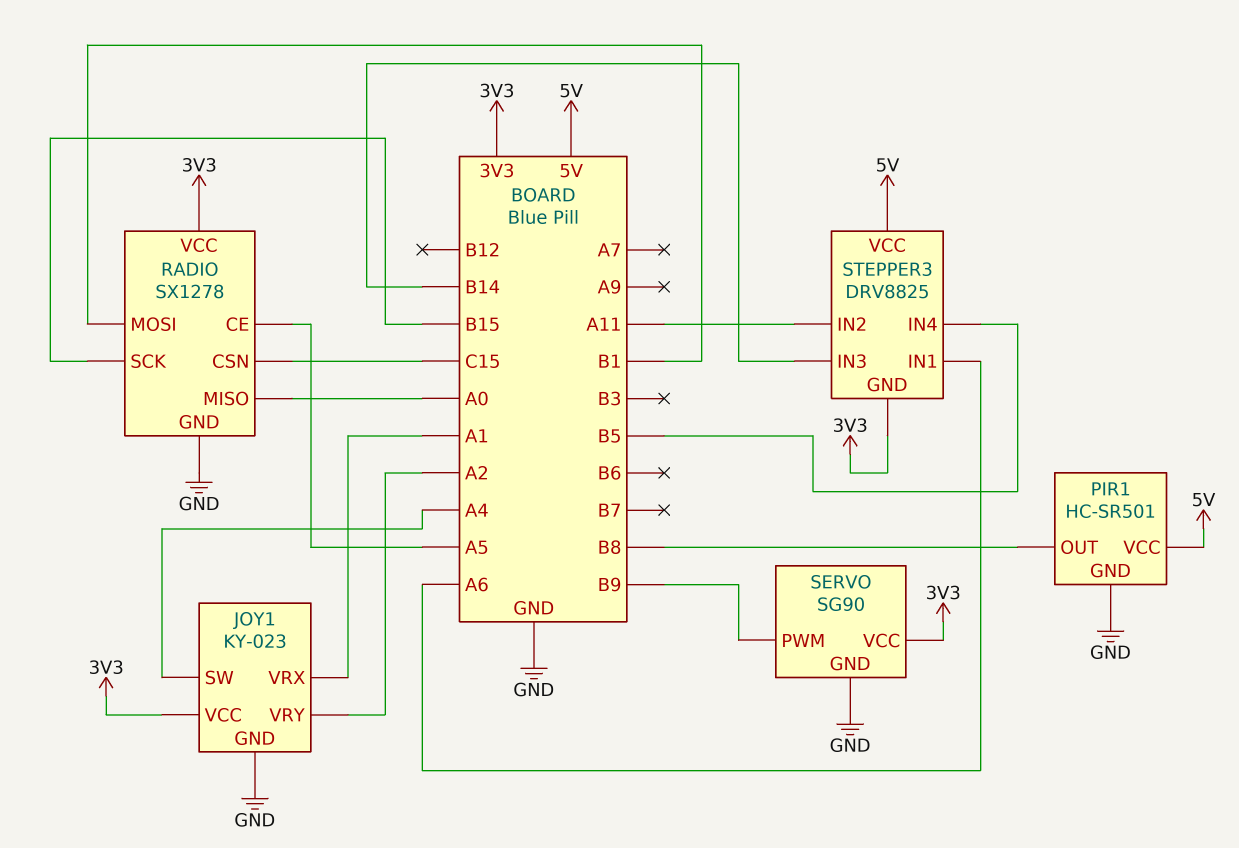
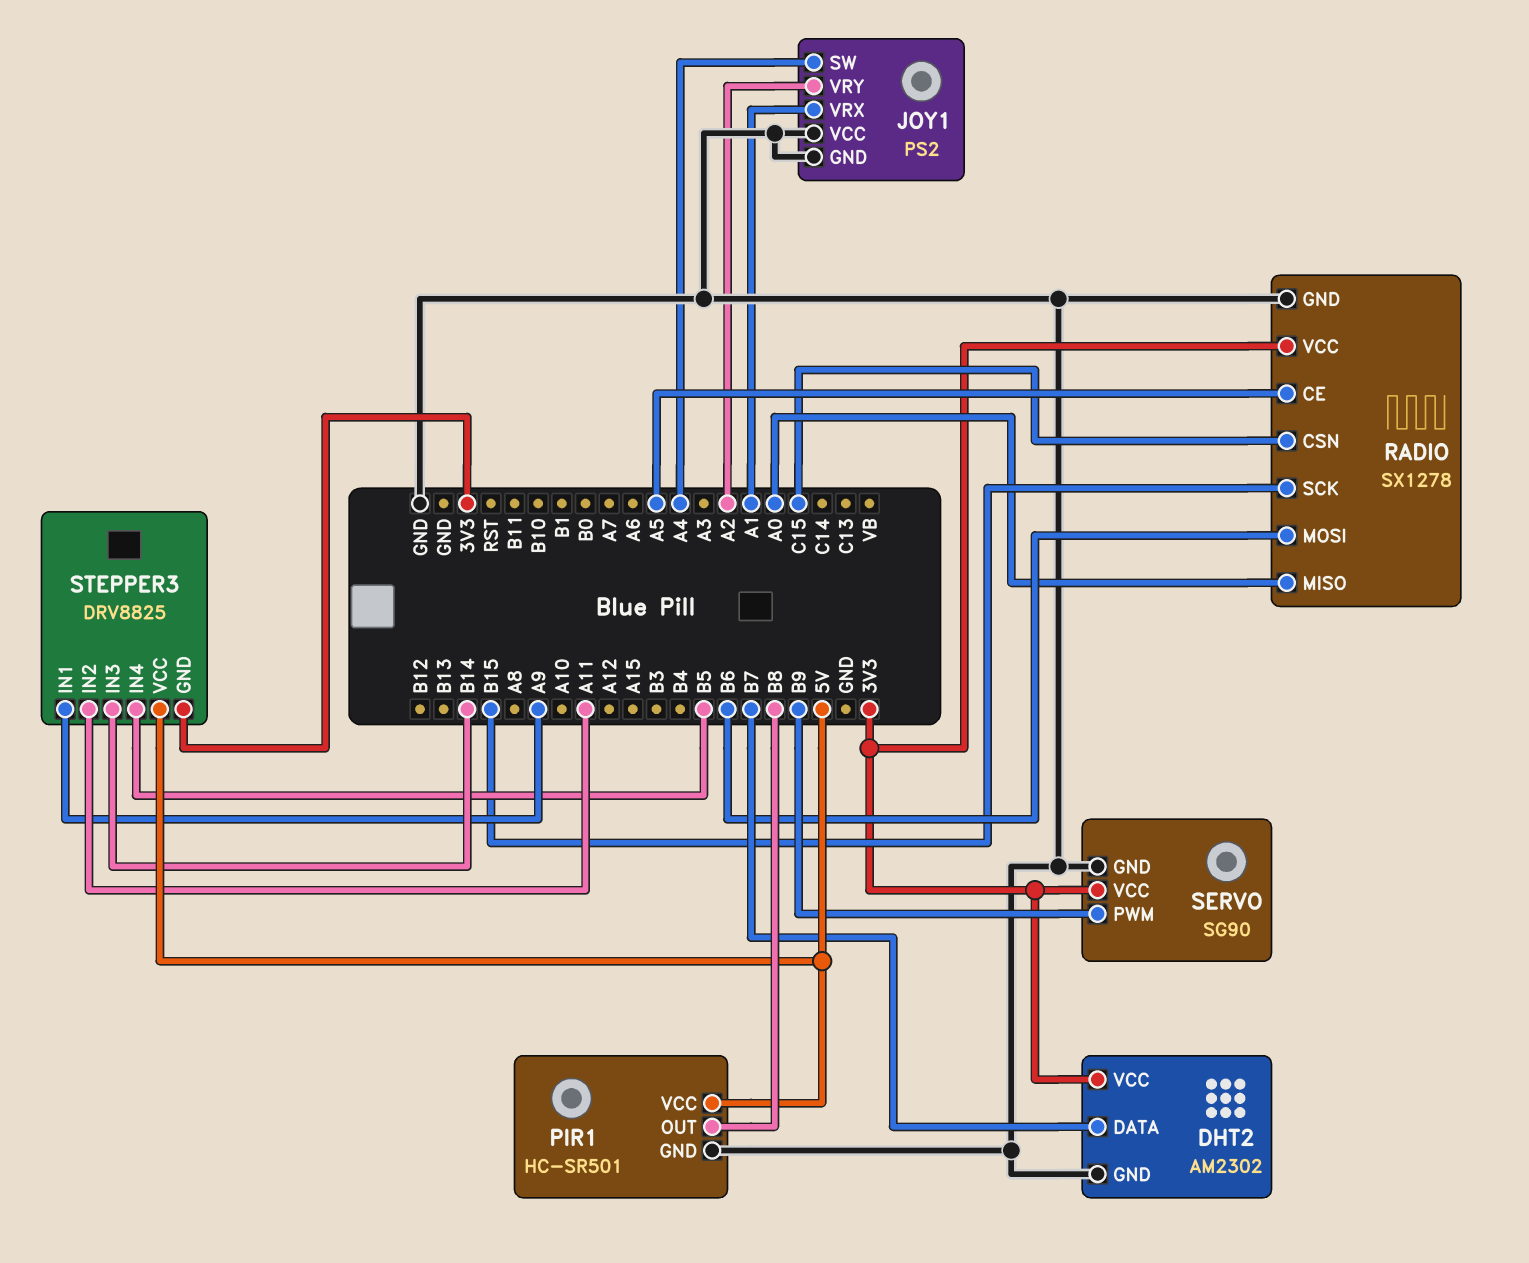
DHT2: none -> AM2302
DHT2 pin DATA: none -> B7
DHT2 pin GND: none -> GND
DHT2 pin VCC: none -> 3V3
JOY1: KY-023 -> PS2
JOY1 pin VCC: 3V3 -> GND
RADIO pin MOSI: B1 -> B6
STEPPER3 pin IN1: A6 -> A9

